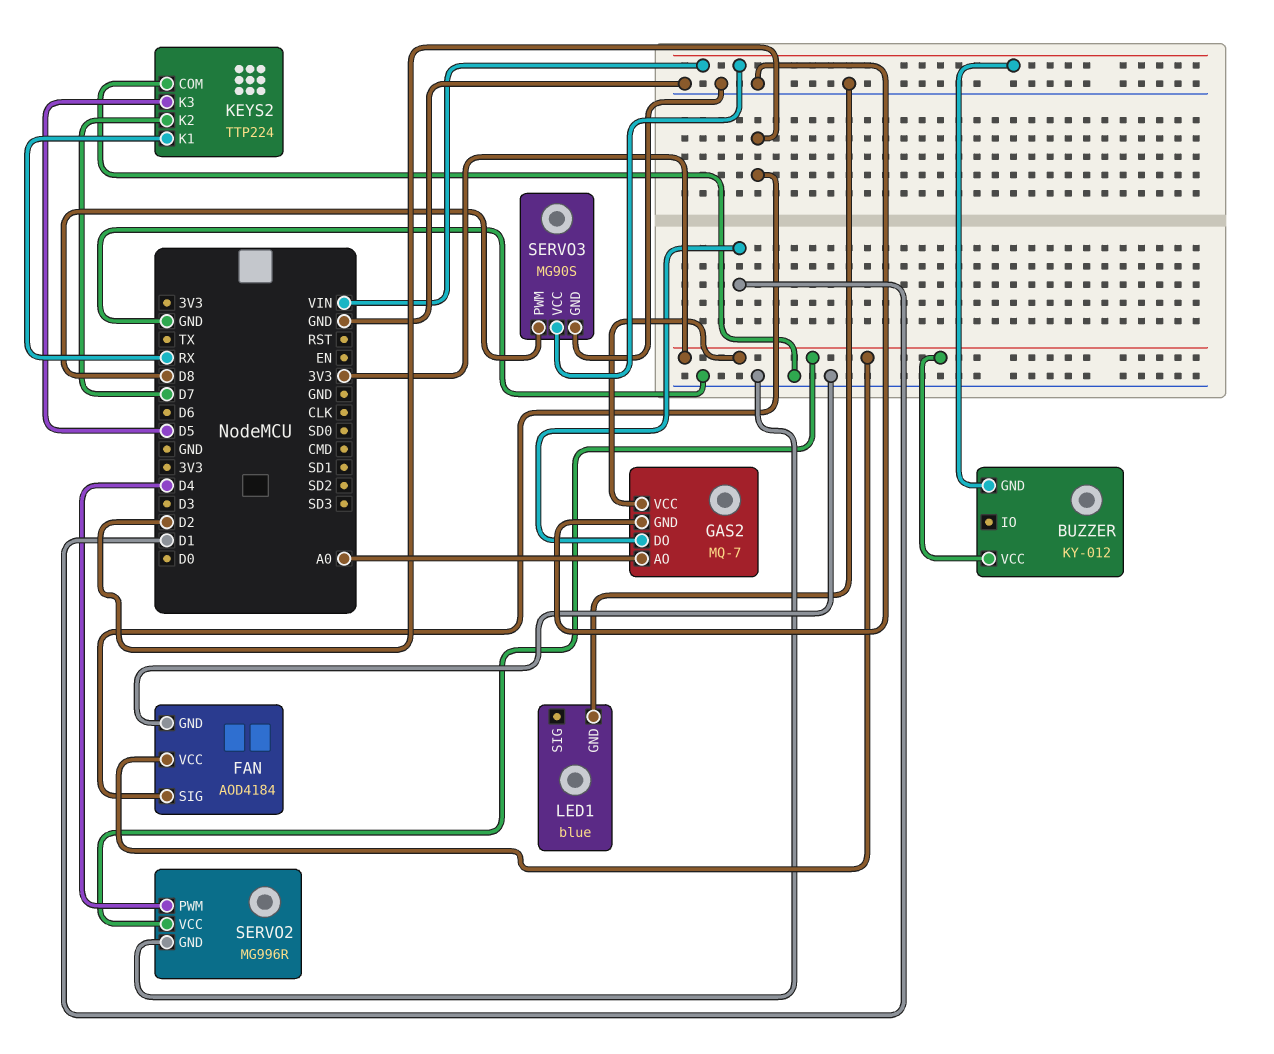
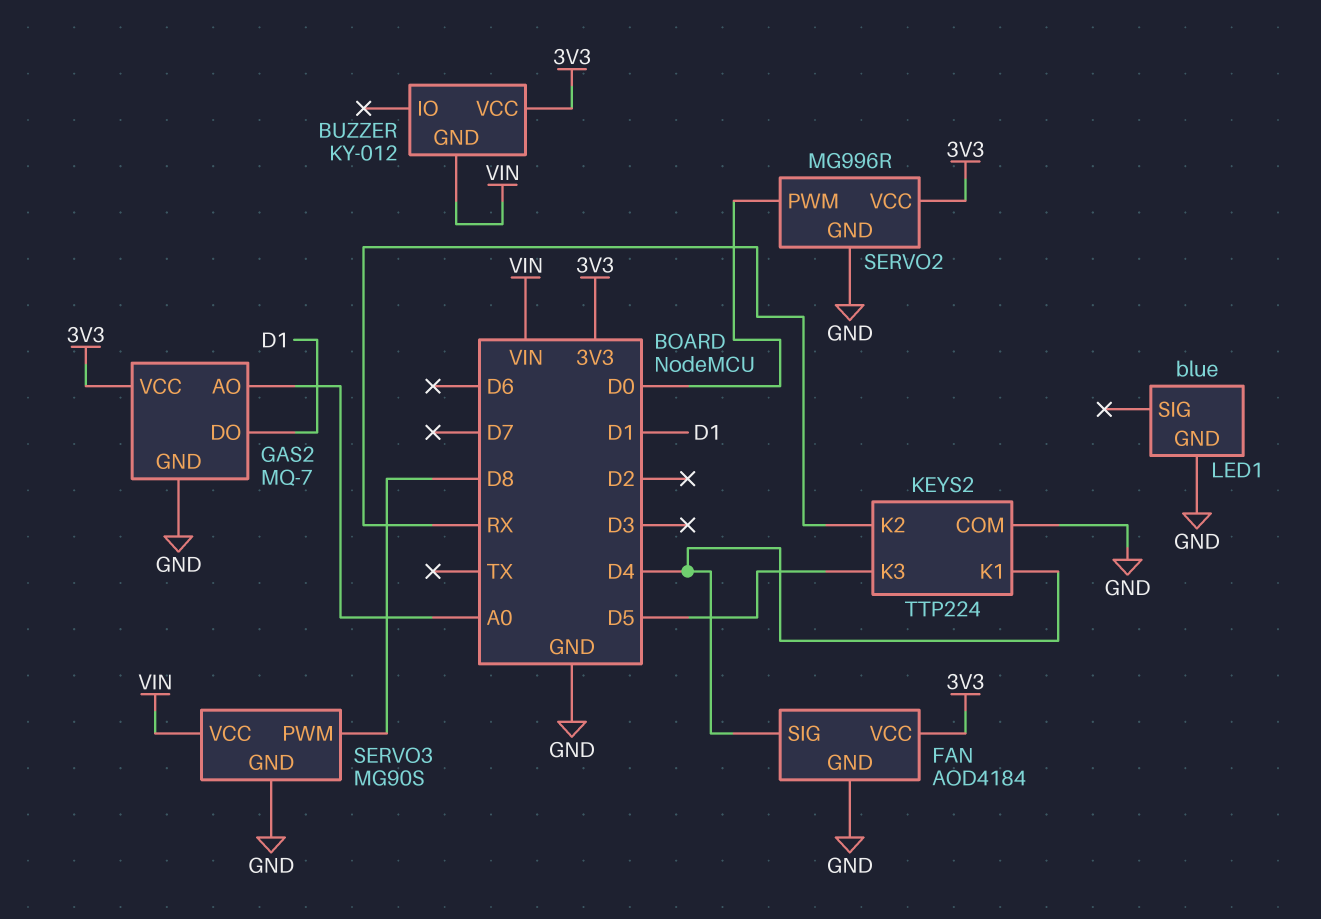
FAN pin SIG: D2 -> D4
KEYS2 pin K1: RX -> D4
KEYS2 pin K2: D7 -> RX
SERVO2 pin PWM: D4 -> D0

